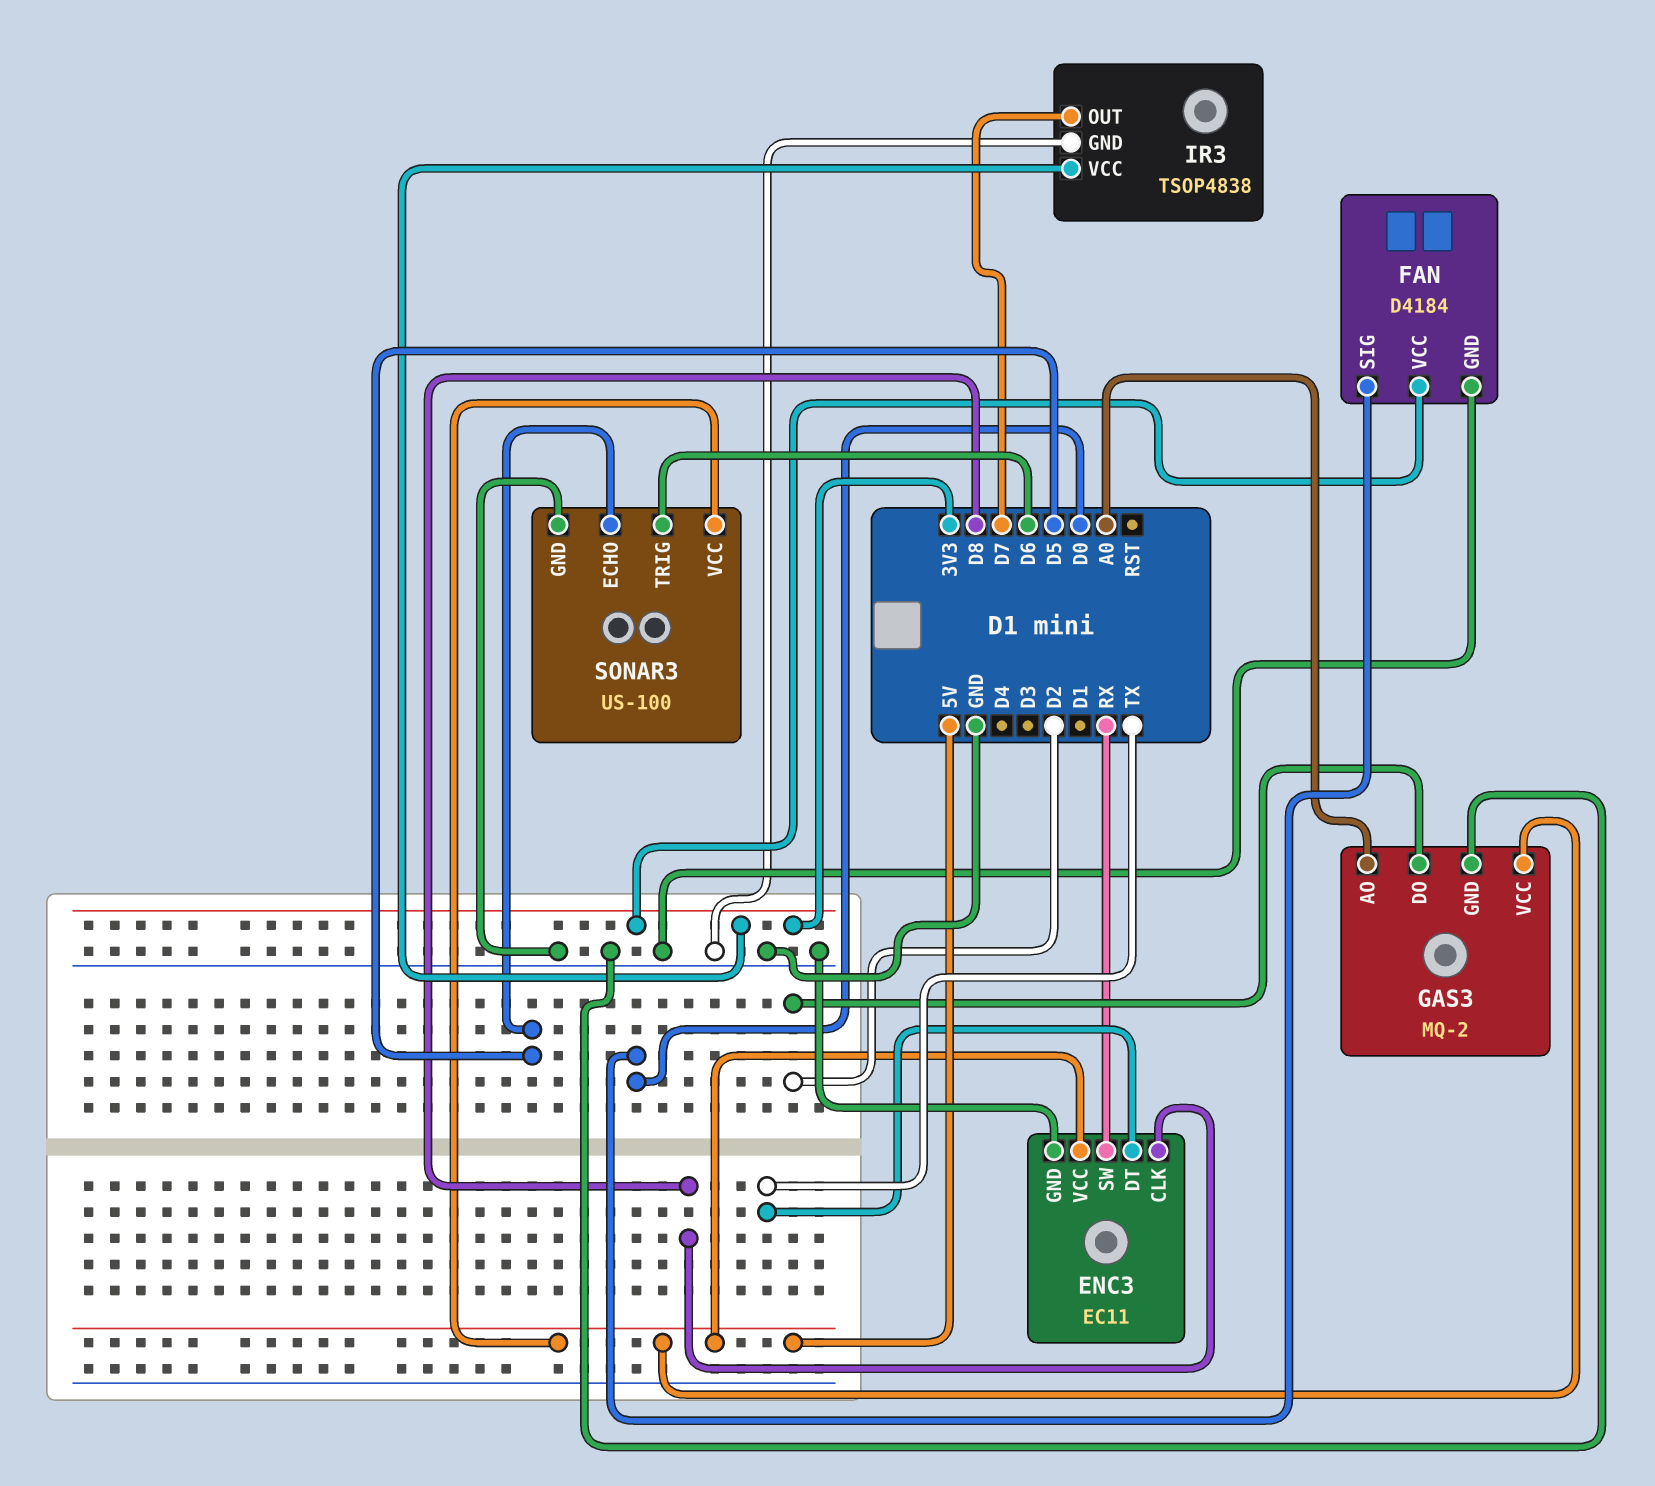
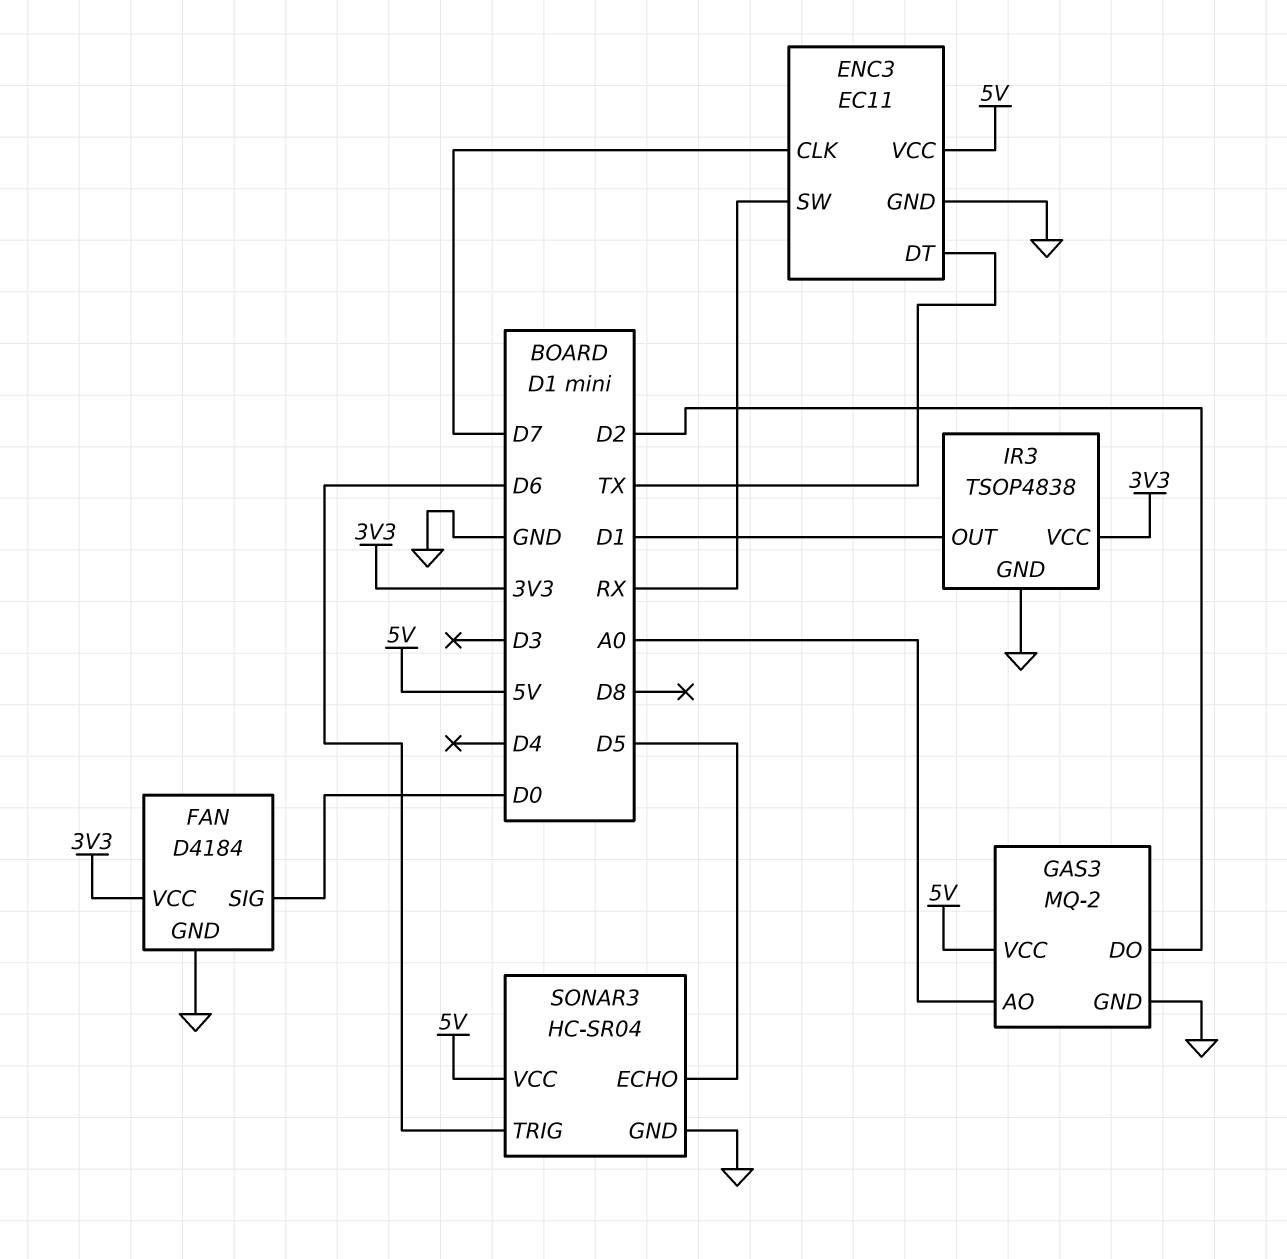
ENC3 pin CLK: D8 -> D7
IR3 pin OUT: D7 -> D1
SONAR3: US-100 -> HC-SR04

